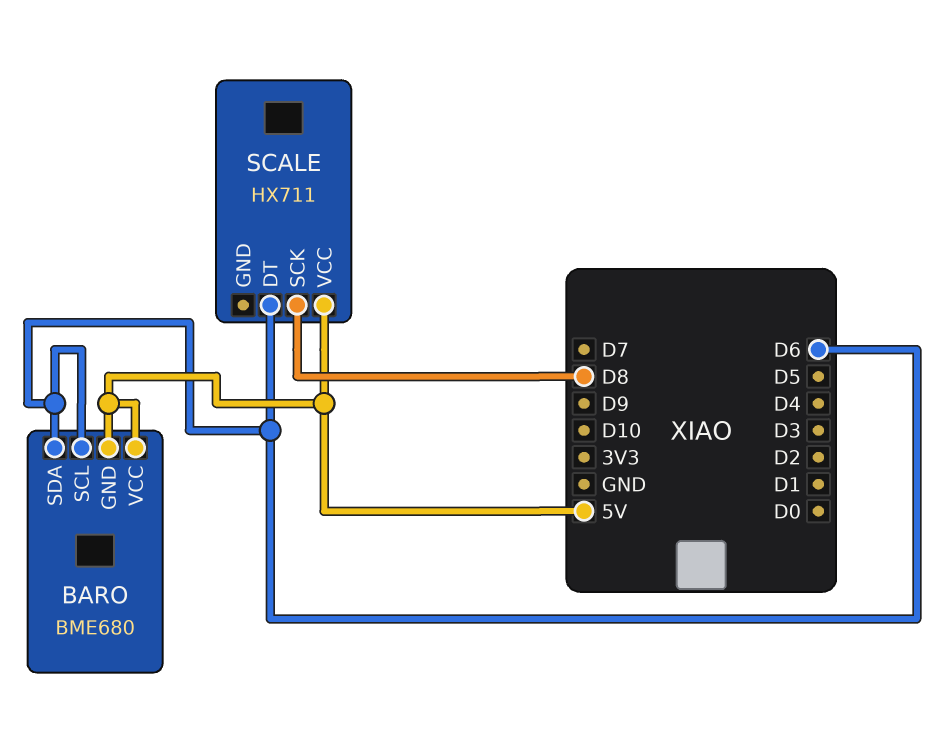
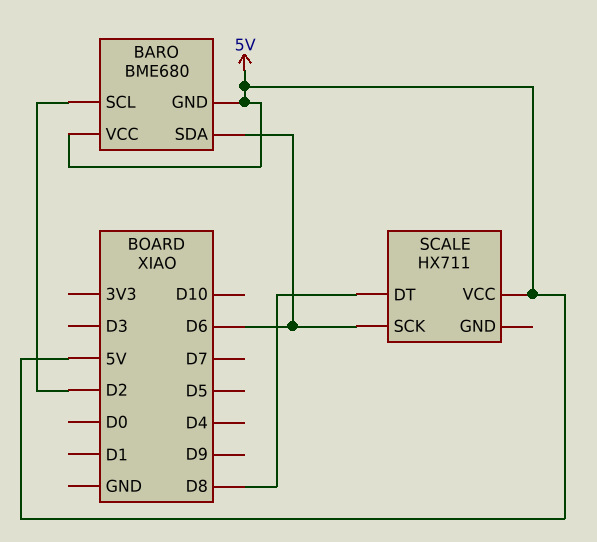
BARO pin SCL: D6 -> D2
SCALE pin DT: D6 -> D8
SCALE pin SCK: D8 -> D6

